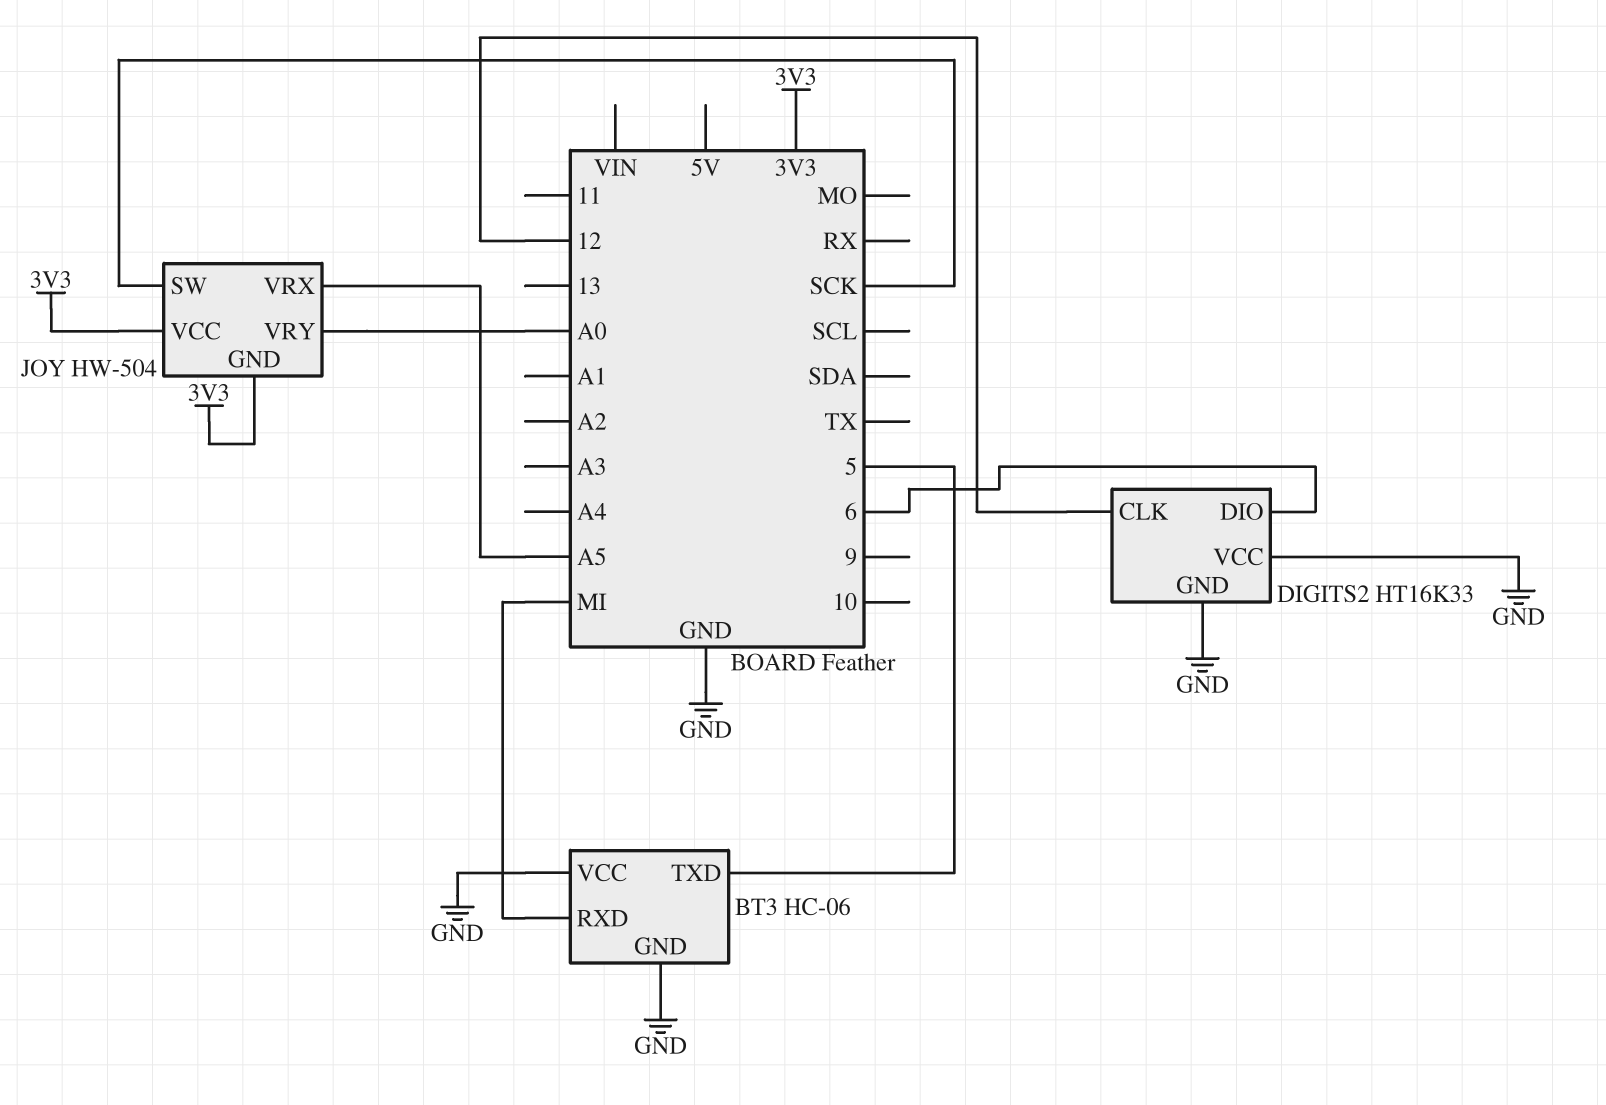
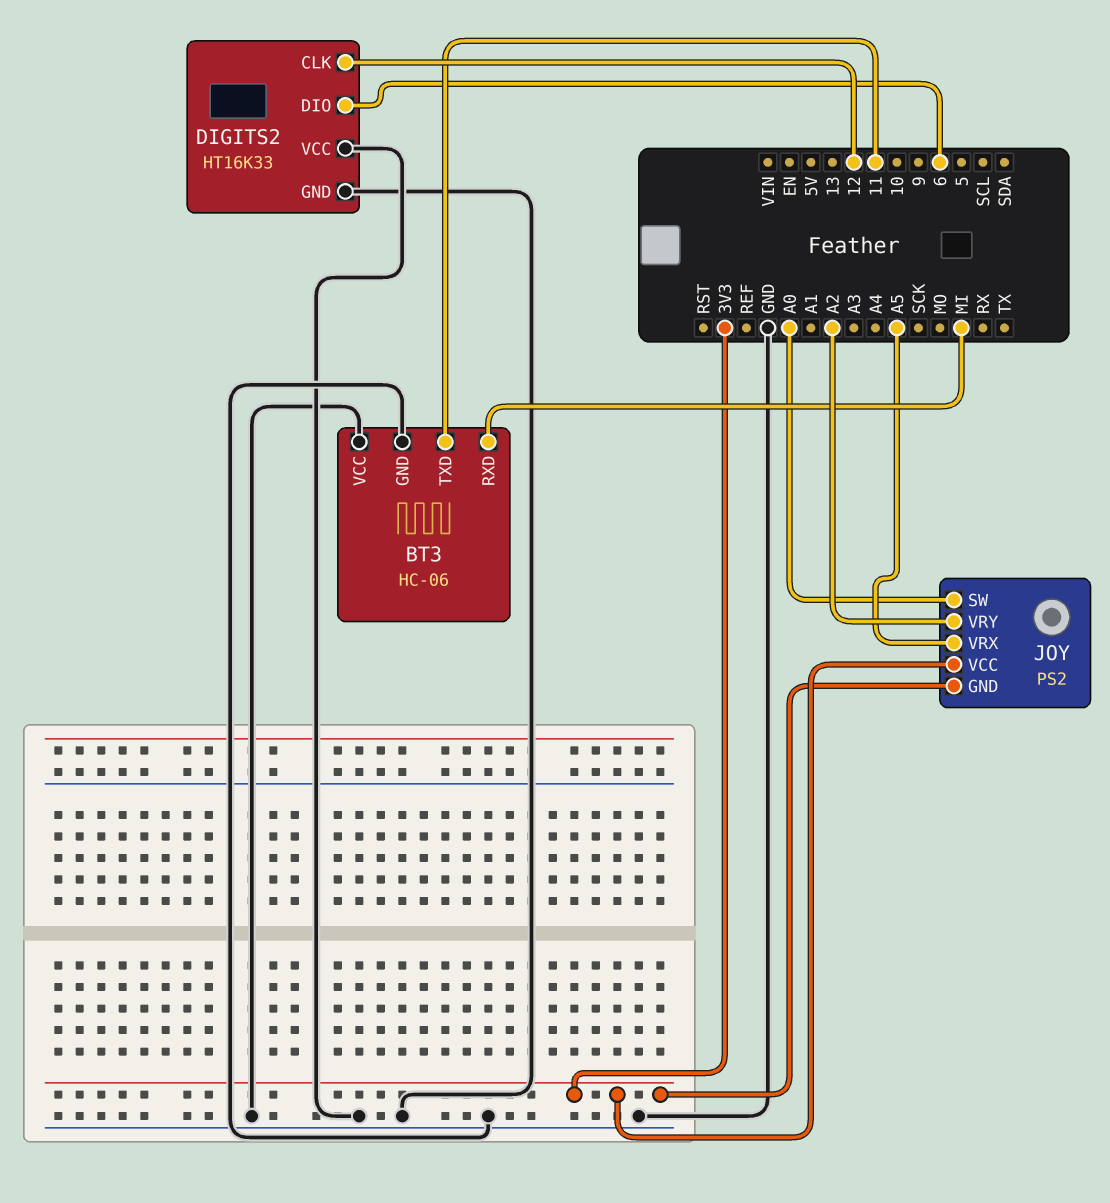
BT3 pin TXD: 5 -> 11
JOY: HW-504 -> PS2
JOY pin SW: SCK -> A0
JOY pin VRY: A0 -> A2

